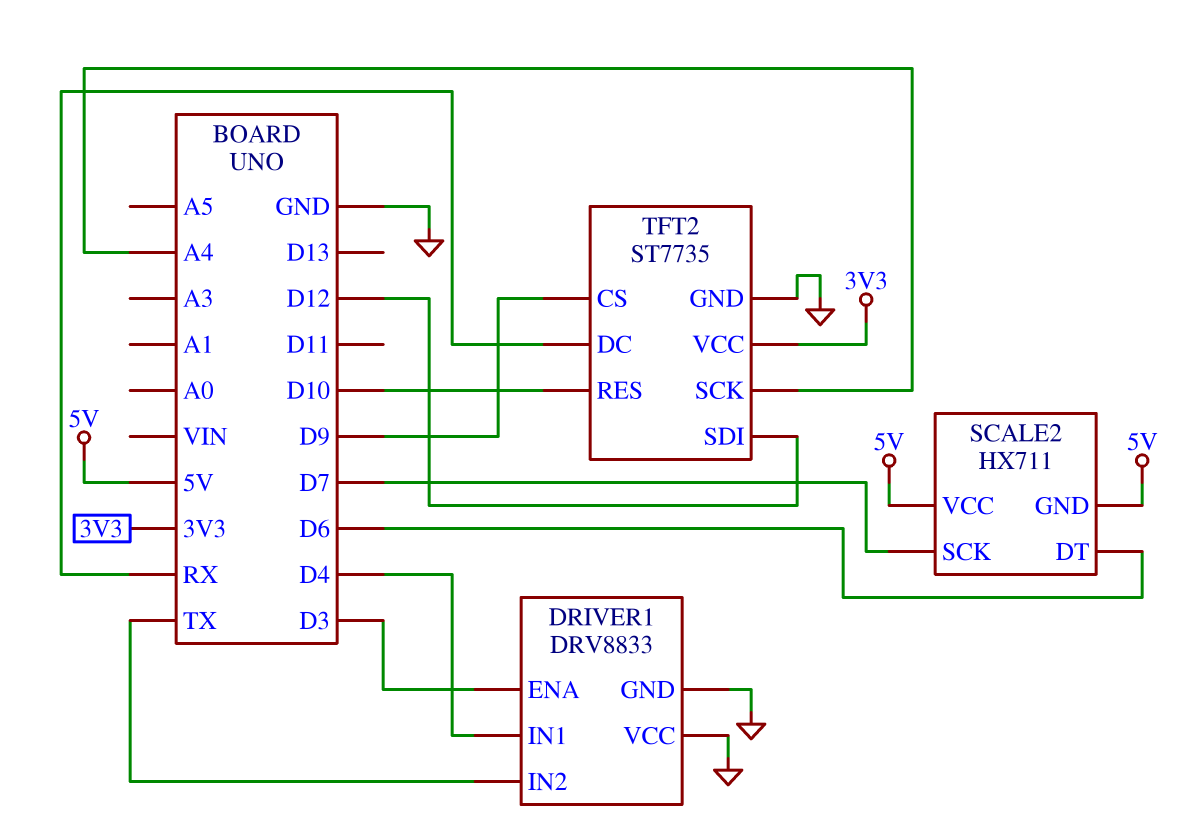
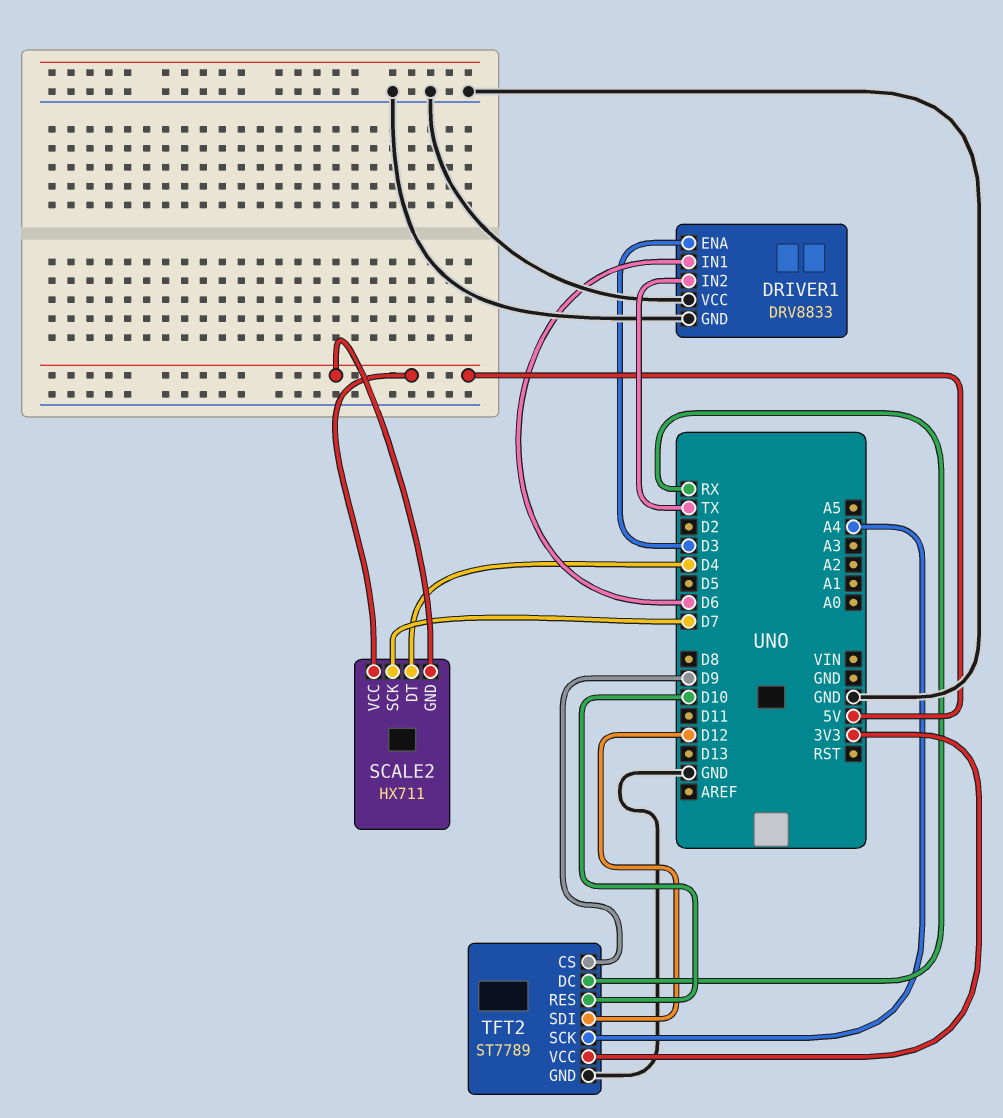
DRIVER1 pin IN1: D4 -> D6
SCALE2 pin DT: D6 -> D4
TFT2: ST7735 -> ST7789

